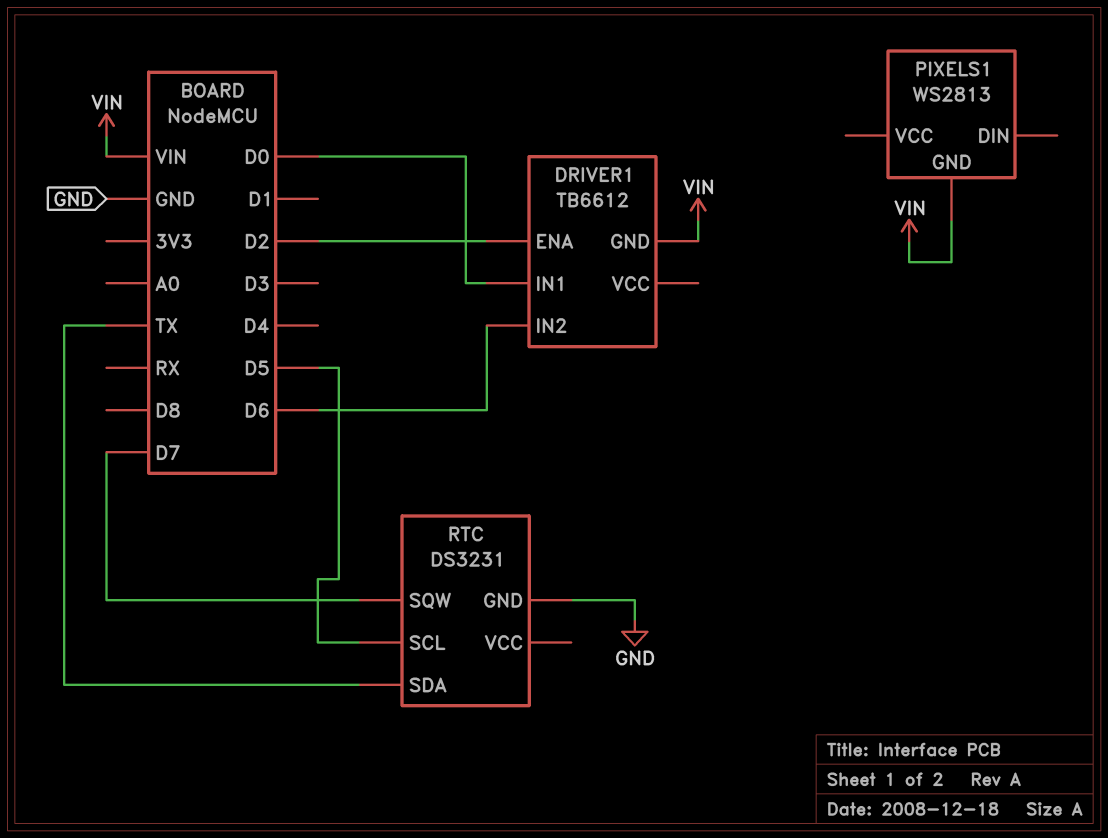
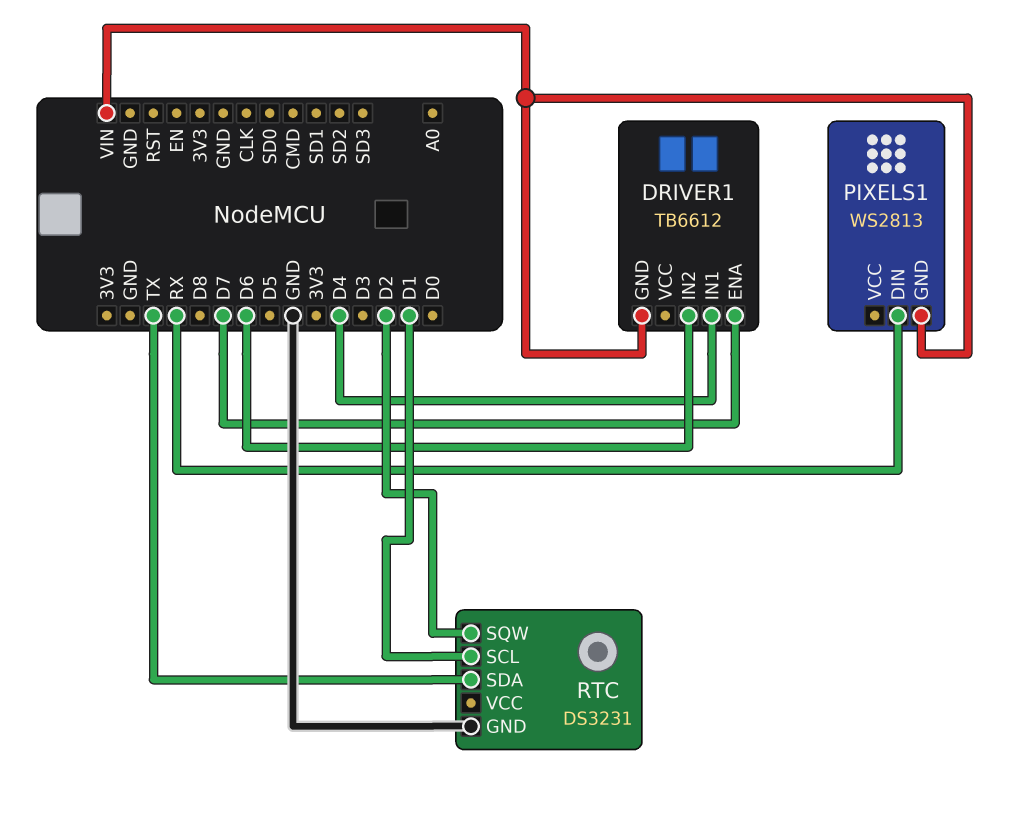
DRIVER1 pin ENA: D2 -> D7
DRIVER1 pin IN1: D0 -> D4
PIXELS1 pin DIN: none -> RX
RTC pin SCL: D5 -> D1
RTC pin SQW: D7 -> D2

